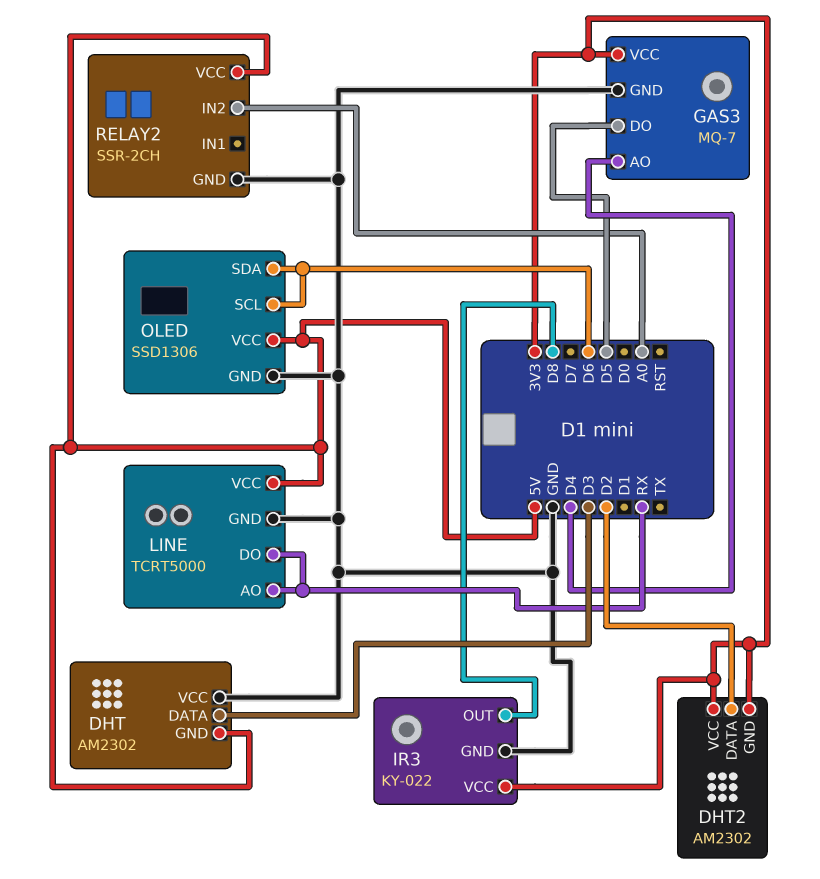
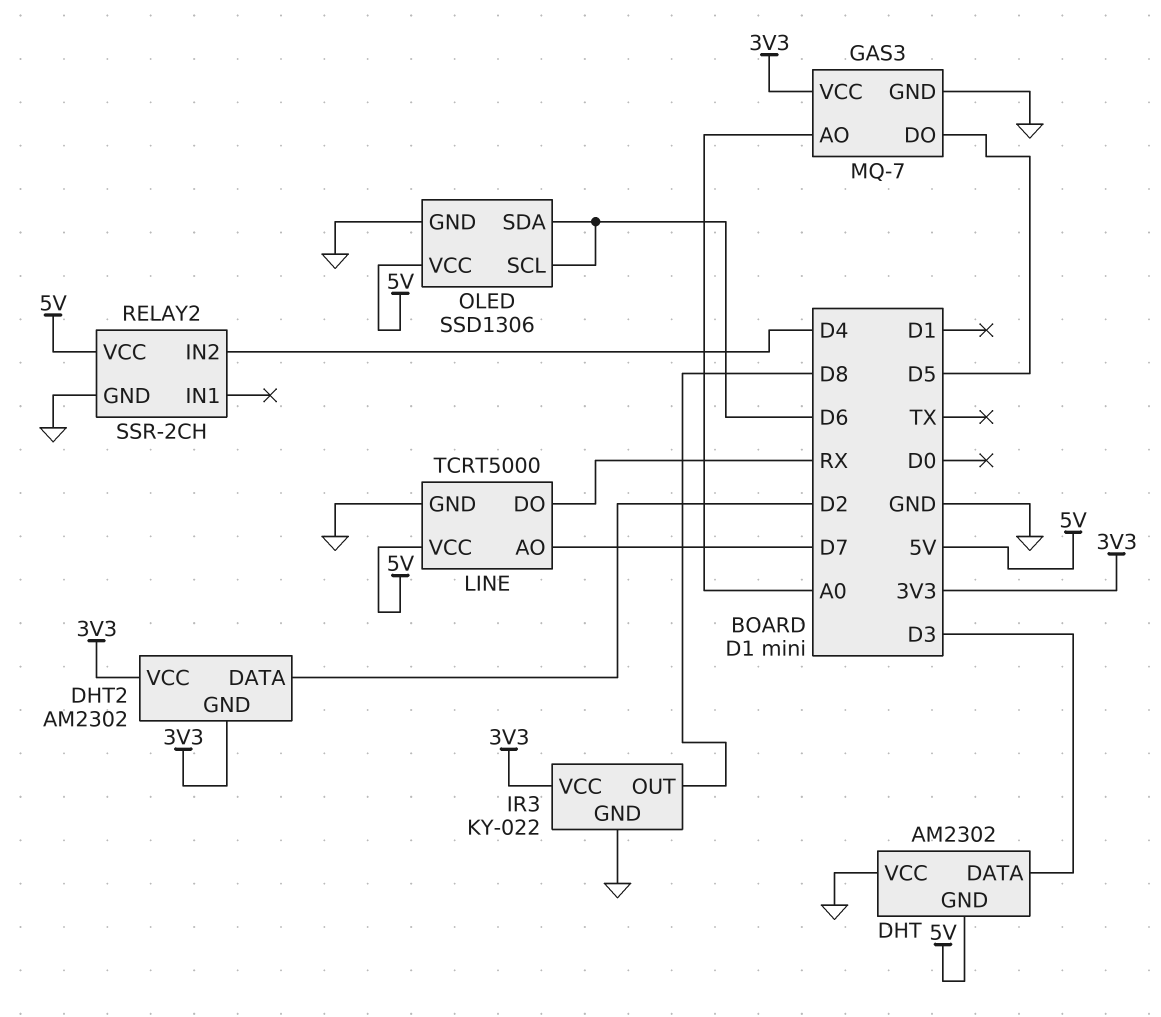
GAS3 pin AO: D4 -> A0
LINE pin AO: RX -> D7
RELAY2 pin IN2: A0 -> D4

